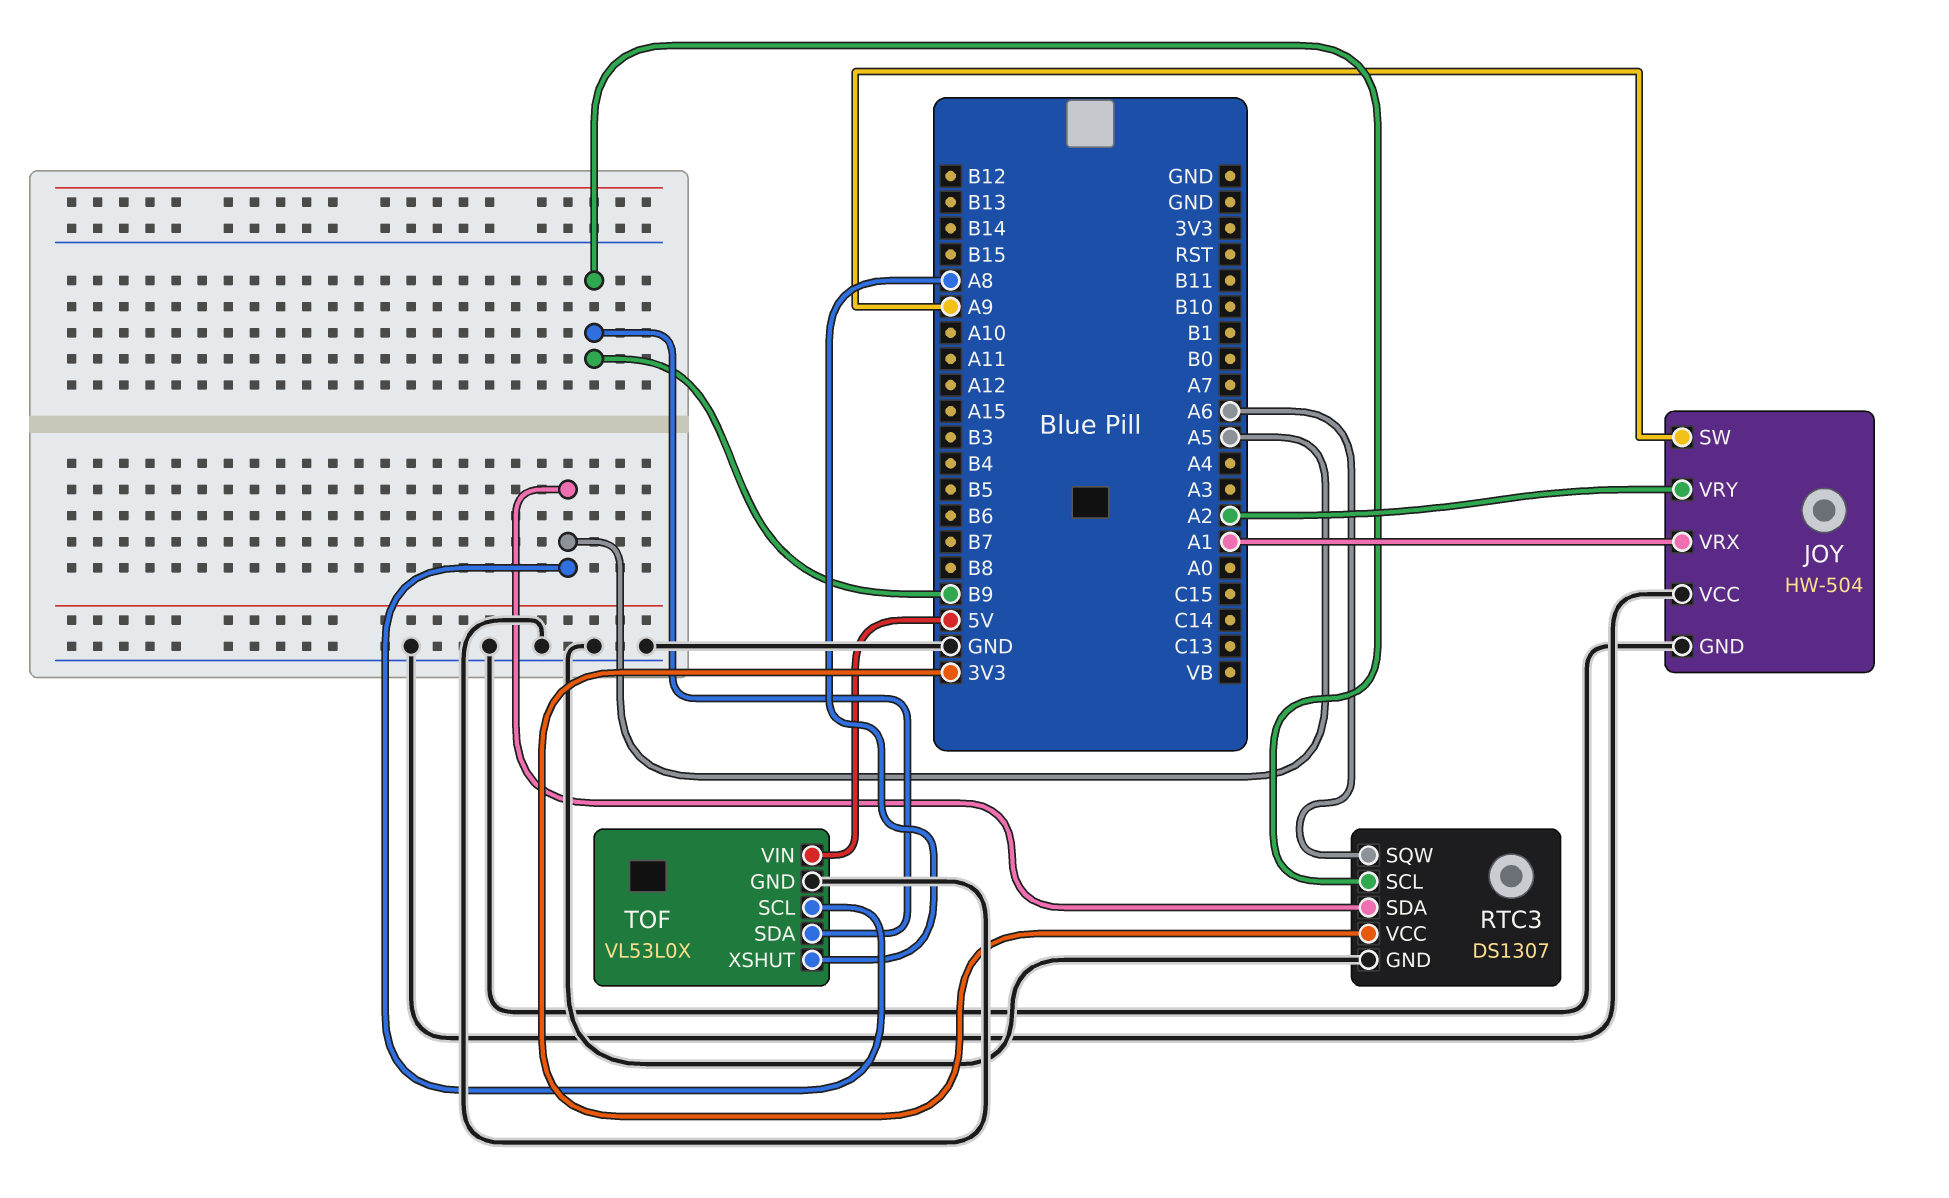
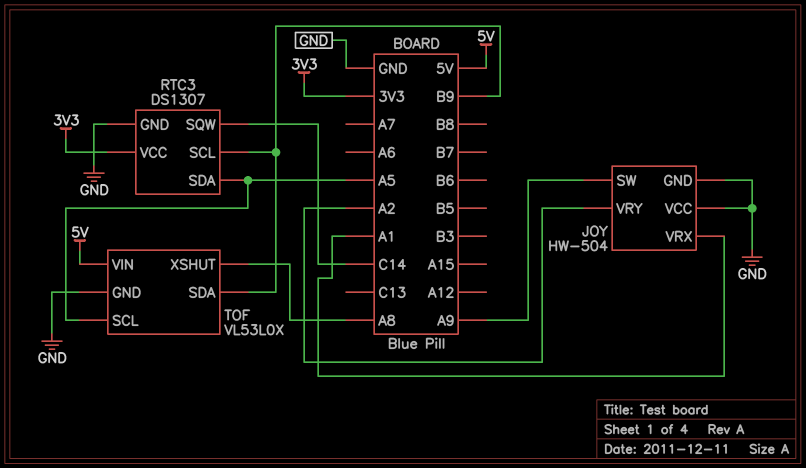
RTC3 pin SQW: A6 -> C14

